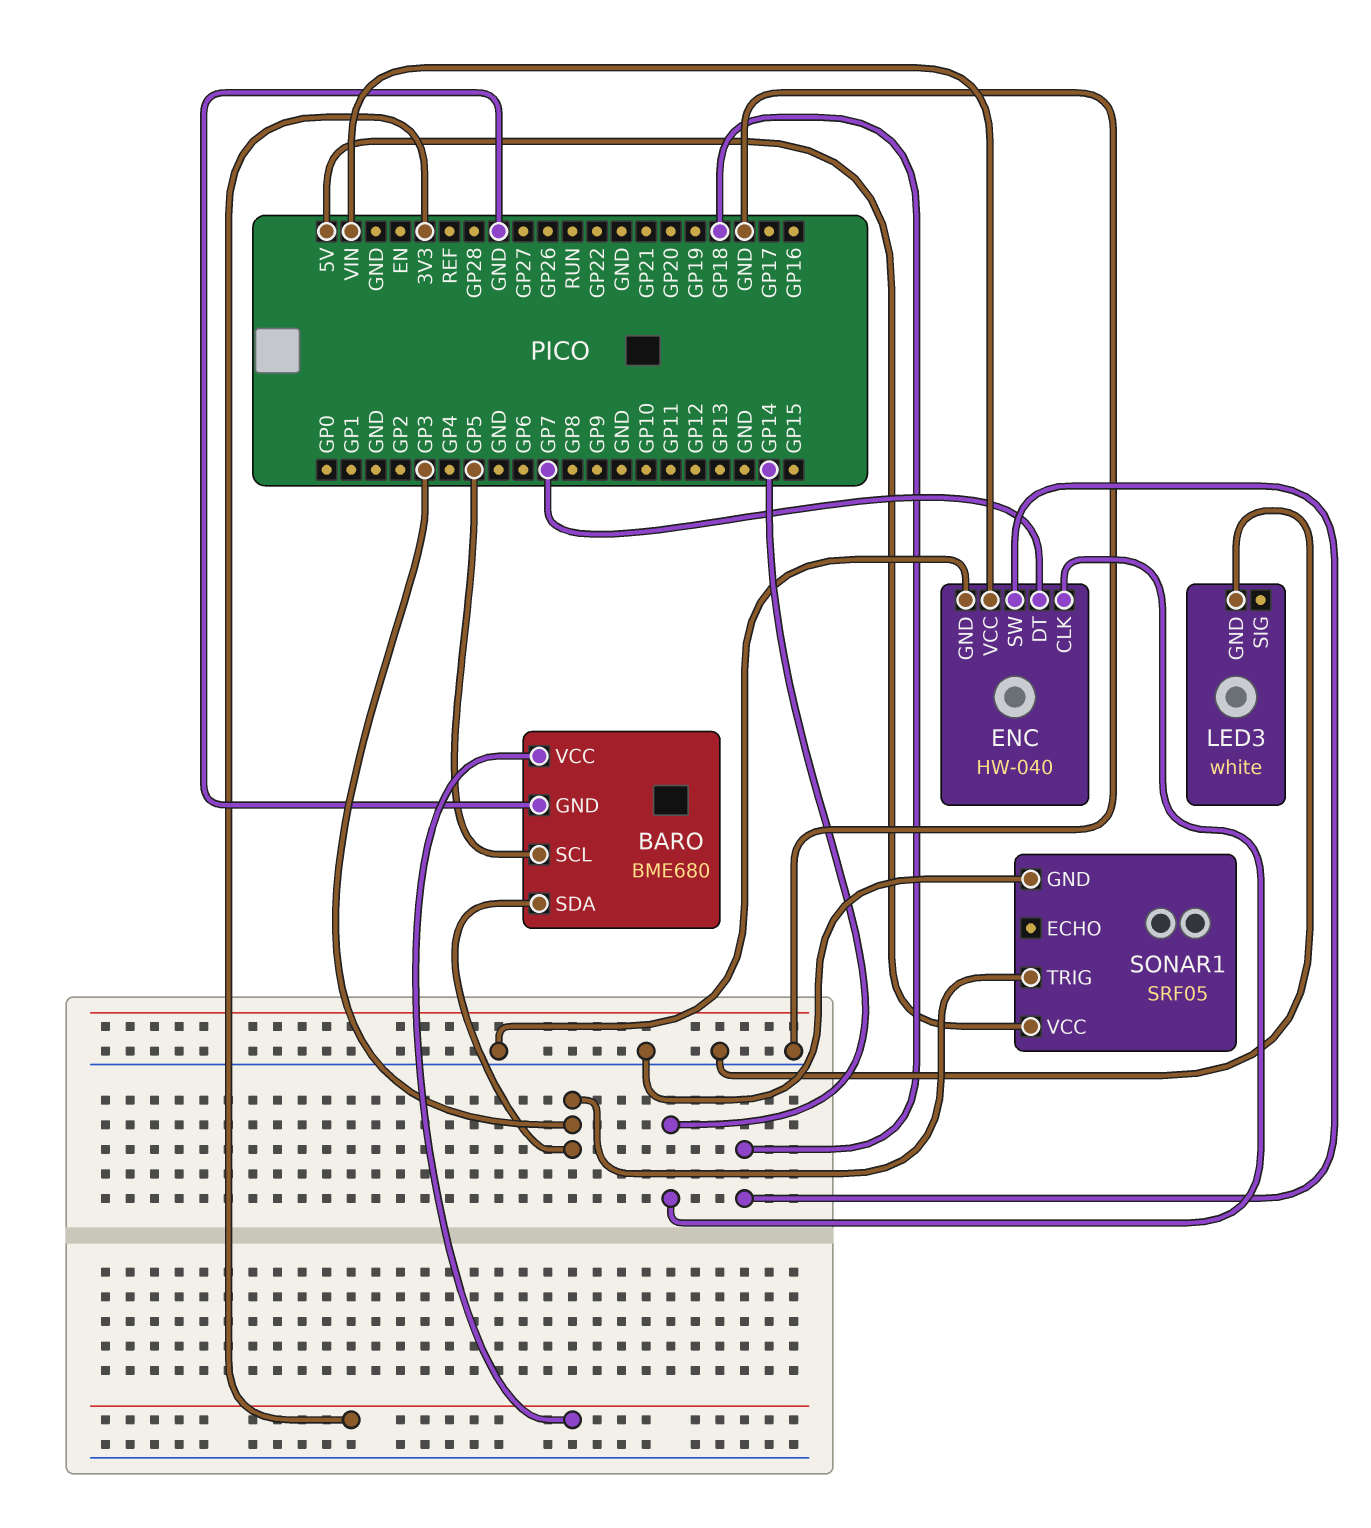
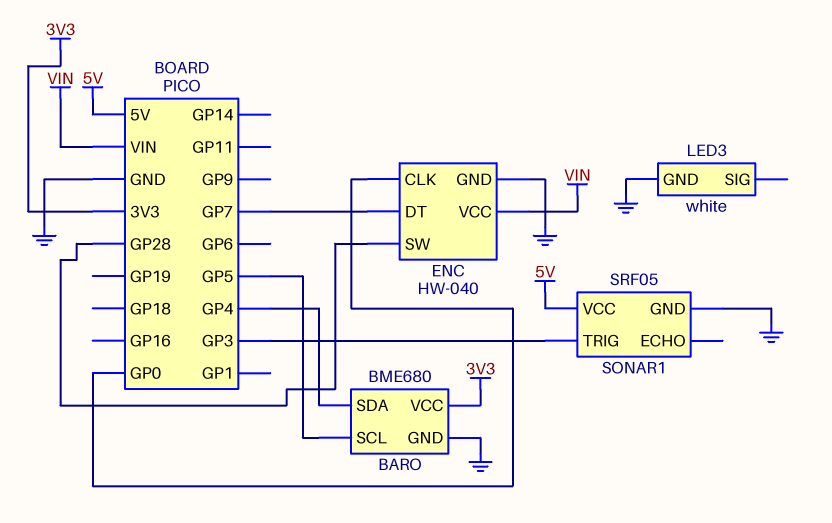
BARO pin SDA: GP3 -> GP4
ENC pin CLK: GP14 -> GP0
ENC pin SW: GP18 -> GP28

